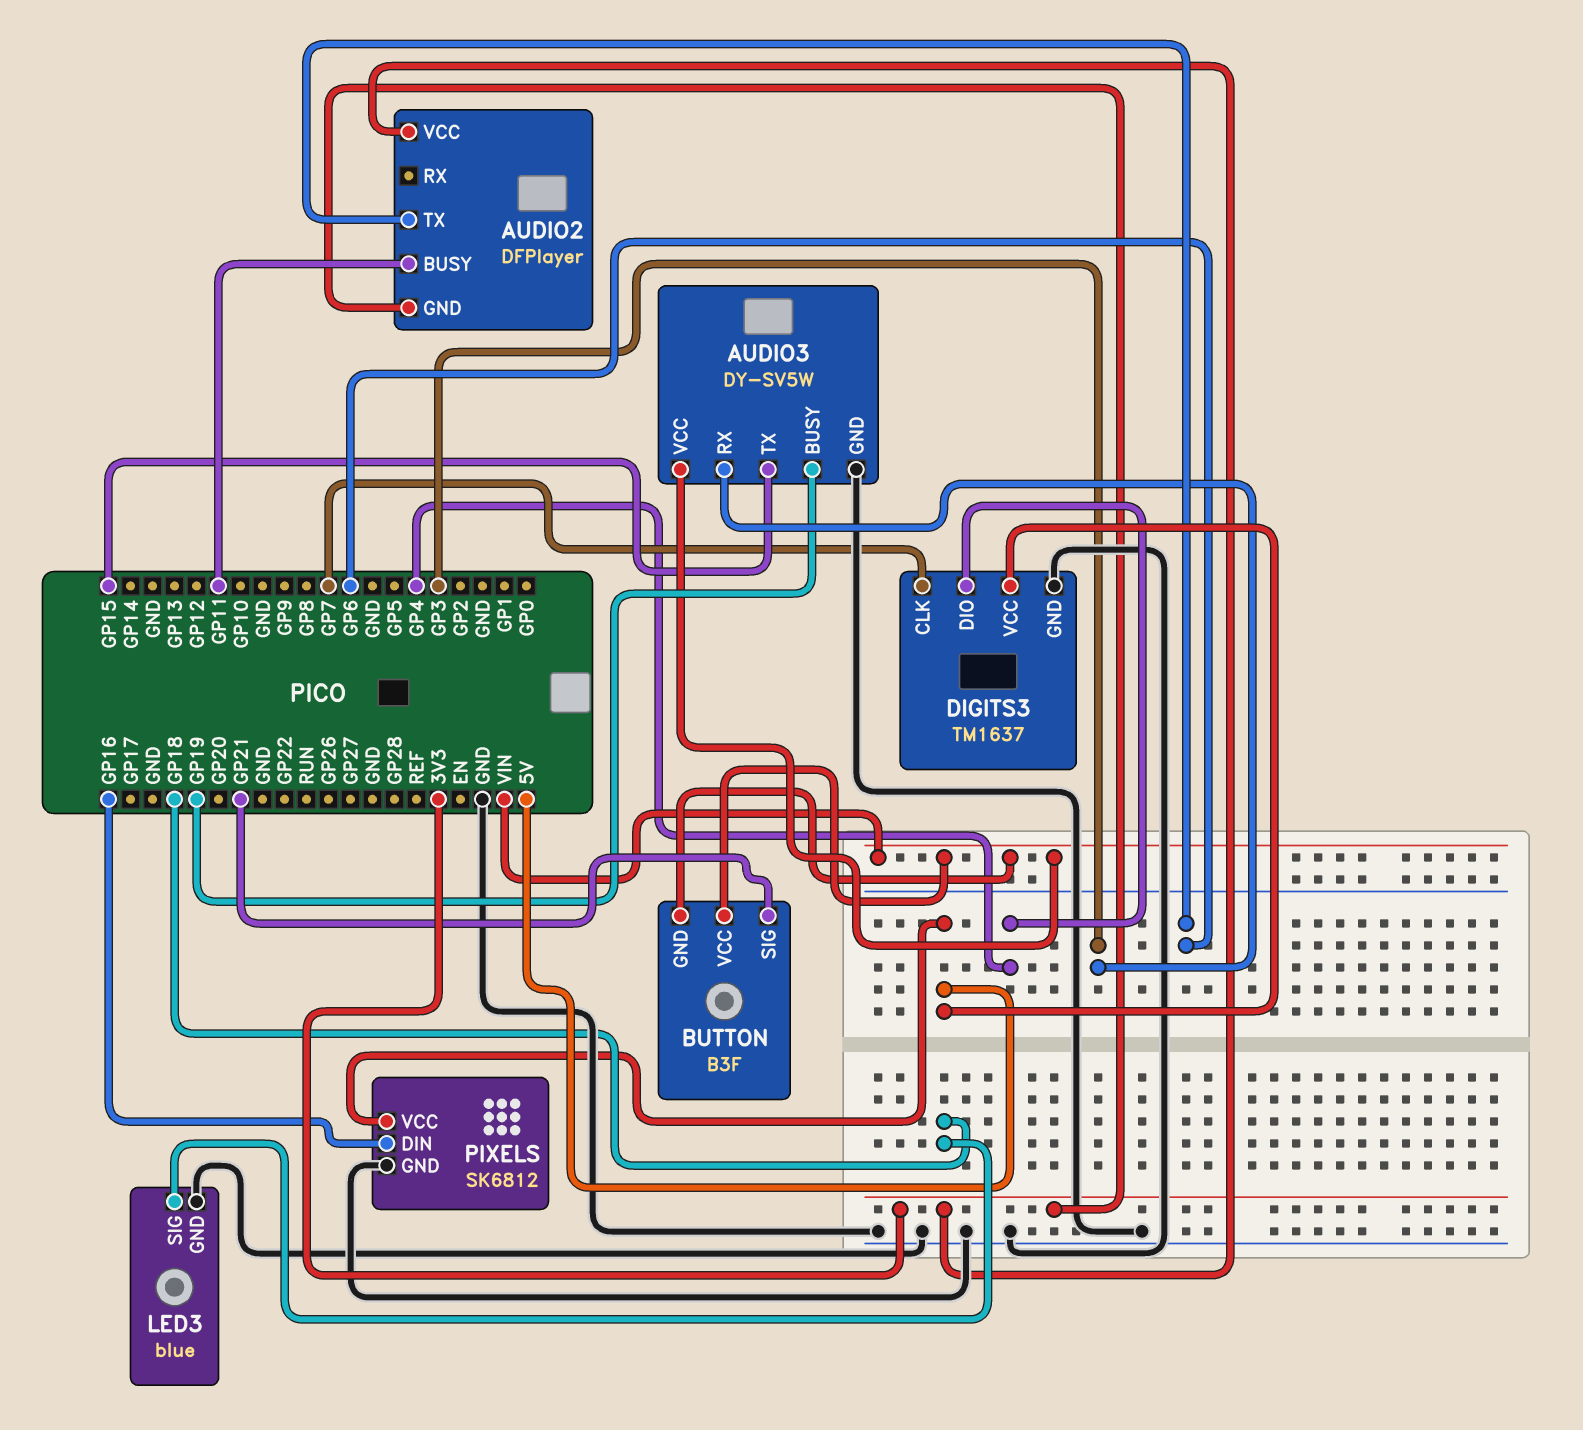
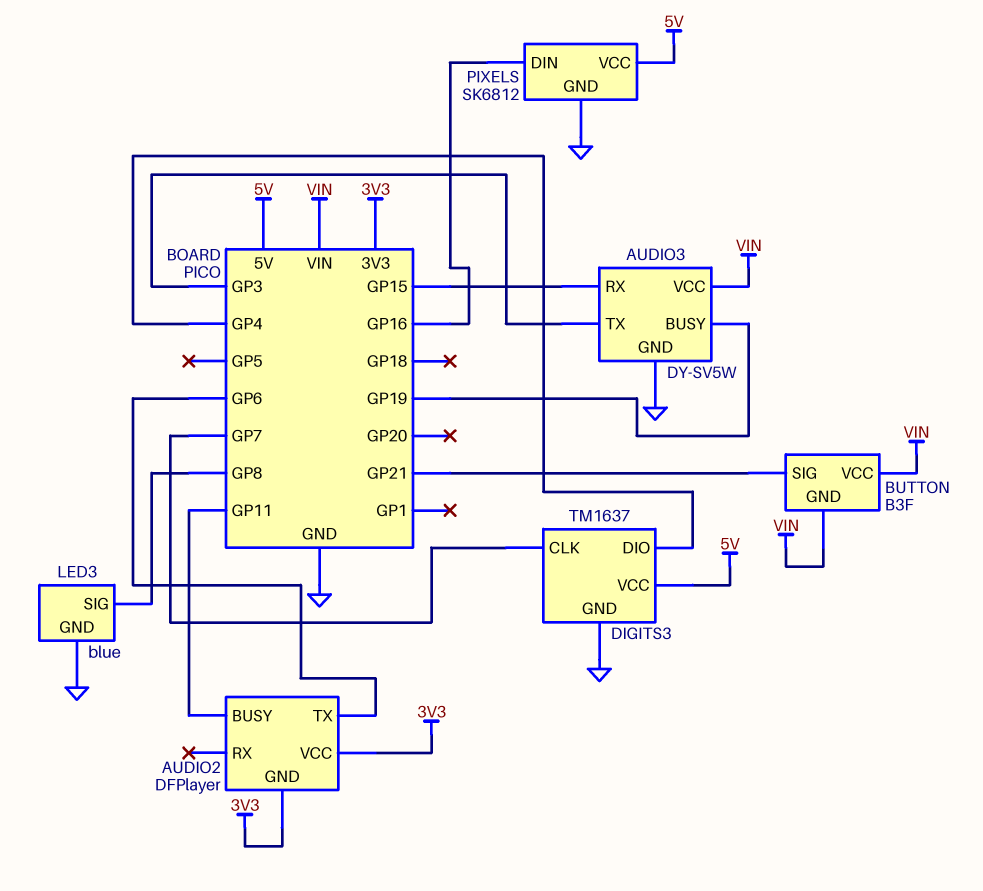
AUDIO3 pin RX: GP3 -> GP15
AUDIO3 pin TX: GP15 -> GP3
LED3 pin SIG: GP18 -> GP8

